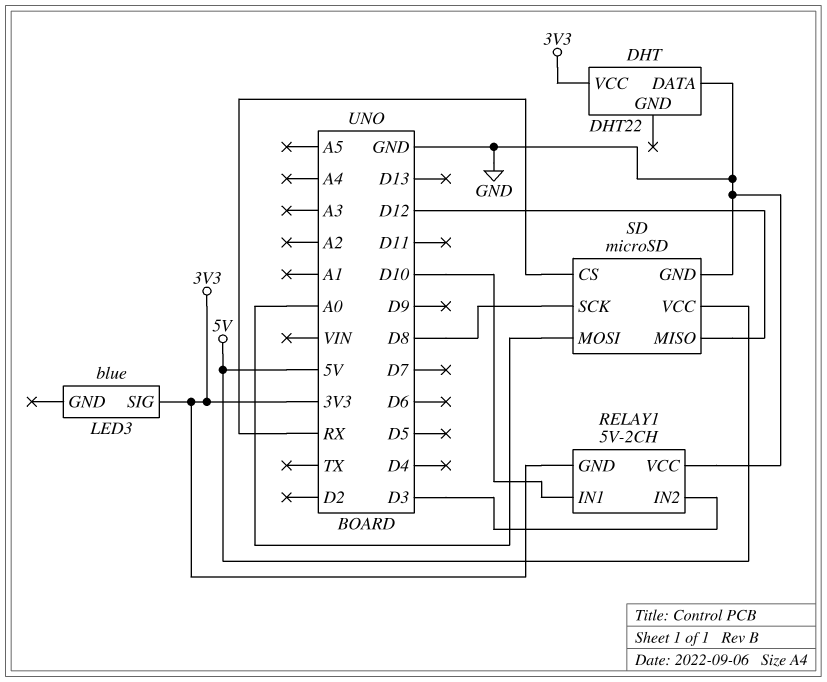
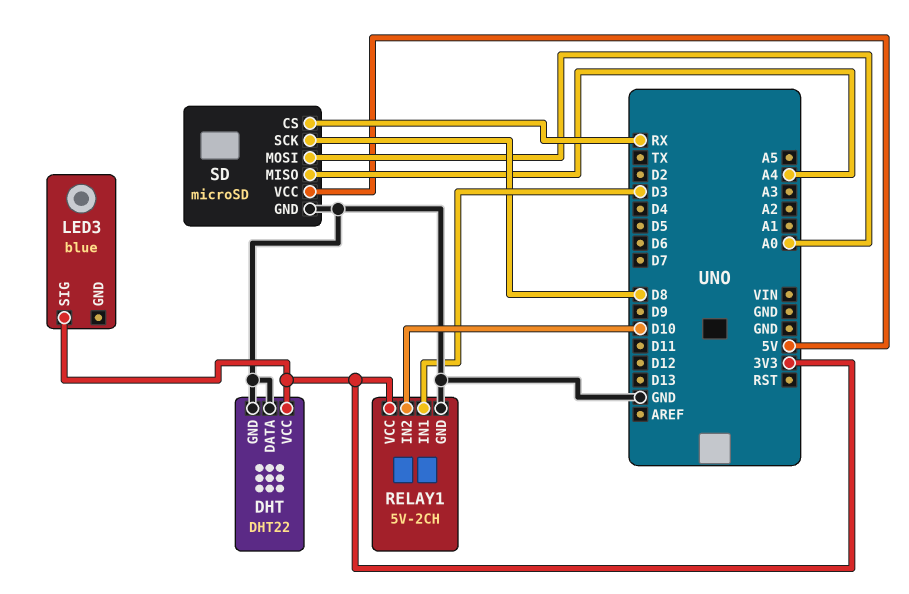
DHT pin GND: none -> GND
RELAY1 pin GND: 3V3 -> GND
RELAY1 pin IN1: D10 -> D3
RELAY1 pin IN2: D3 -> D10
RELAY1 pin VCC: GND -> 3V3
SD pin MISO: D12 -> A4

